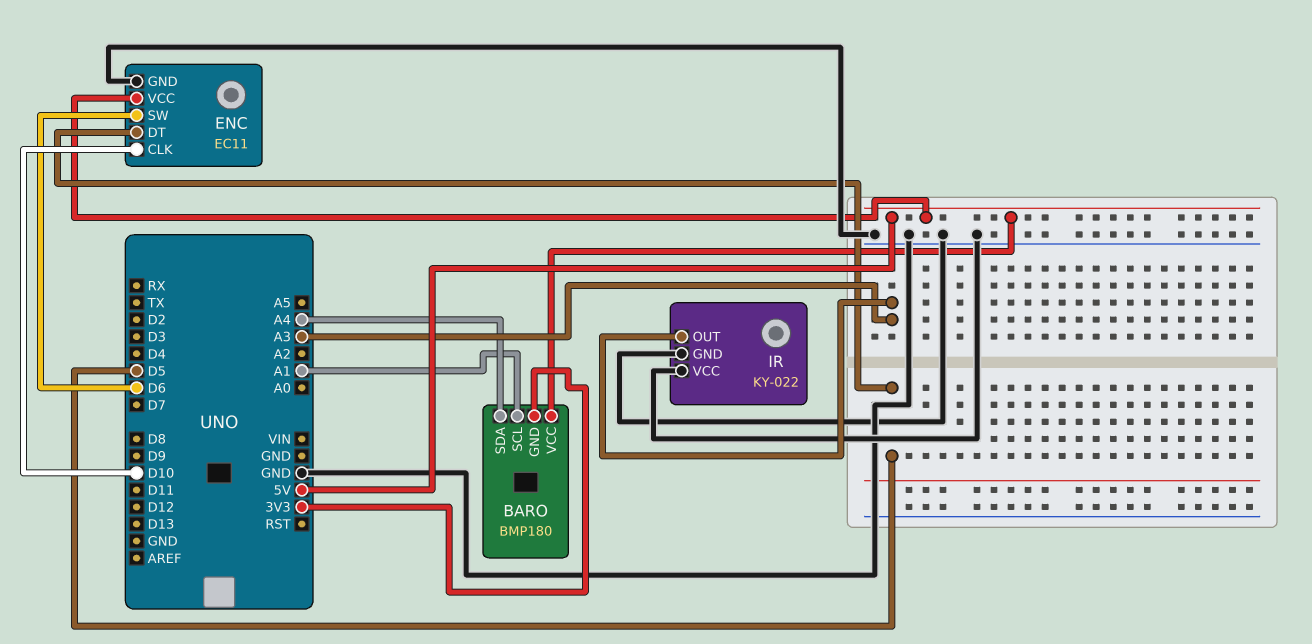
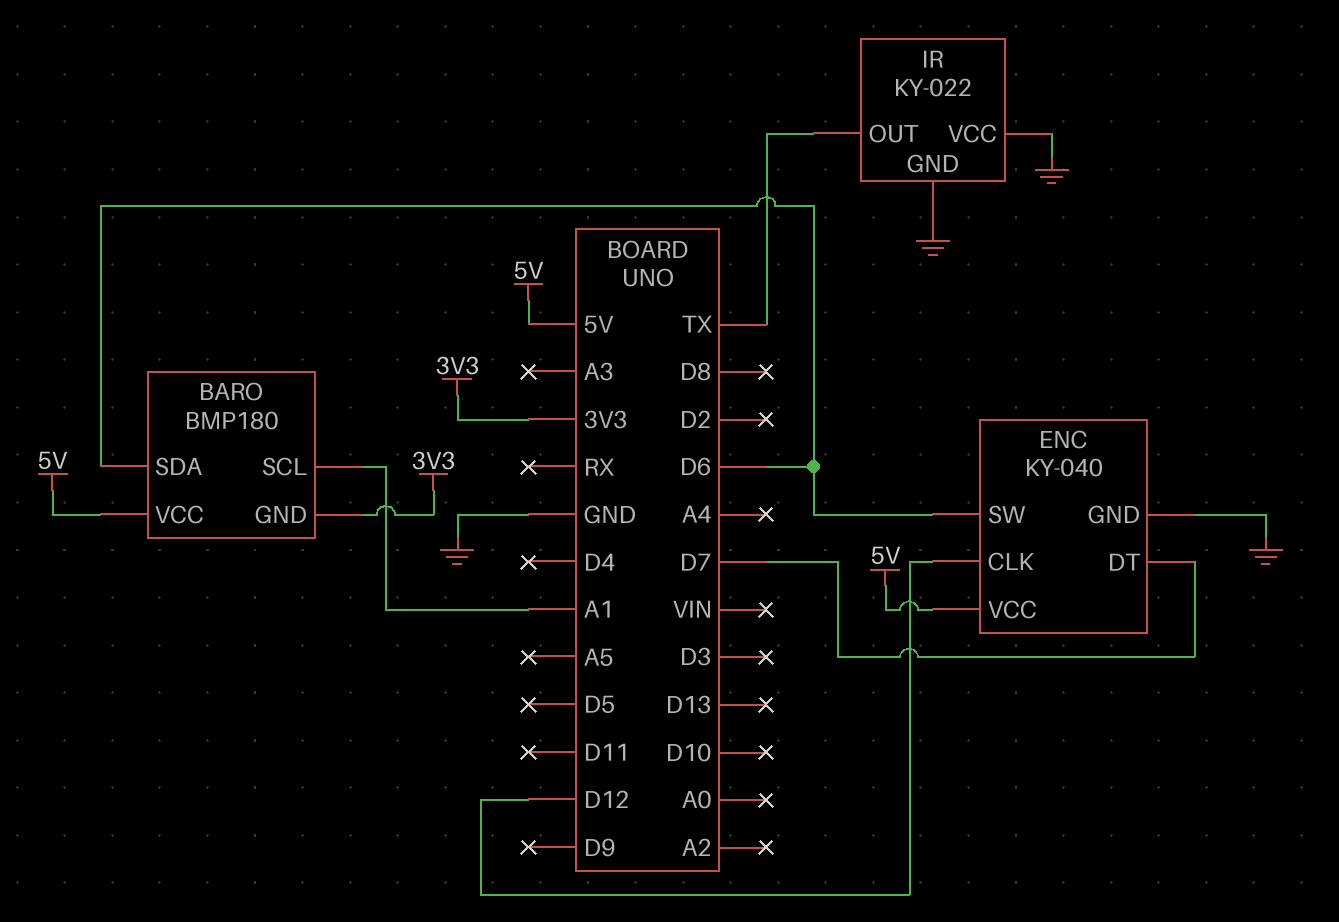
BARO pin SDA: A4 -> D6
ENC: EC11 -> KY-040
ENC pin CLK: D10 -> D12
ENC pin DT: D5 -> D7
IR pin OUT: A3 -> TX

